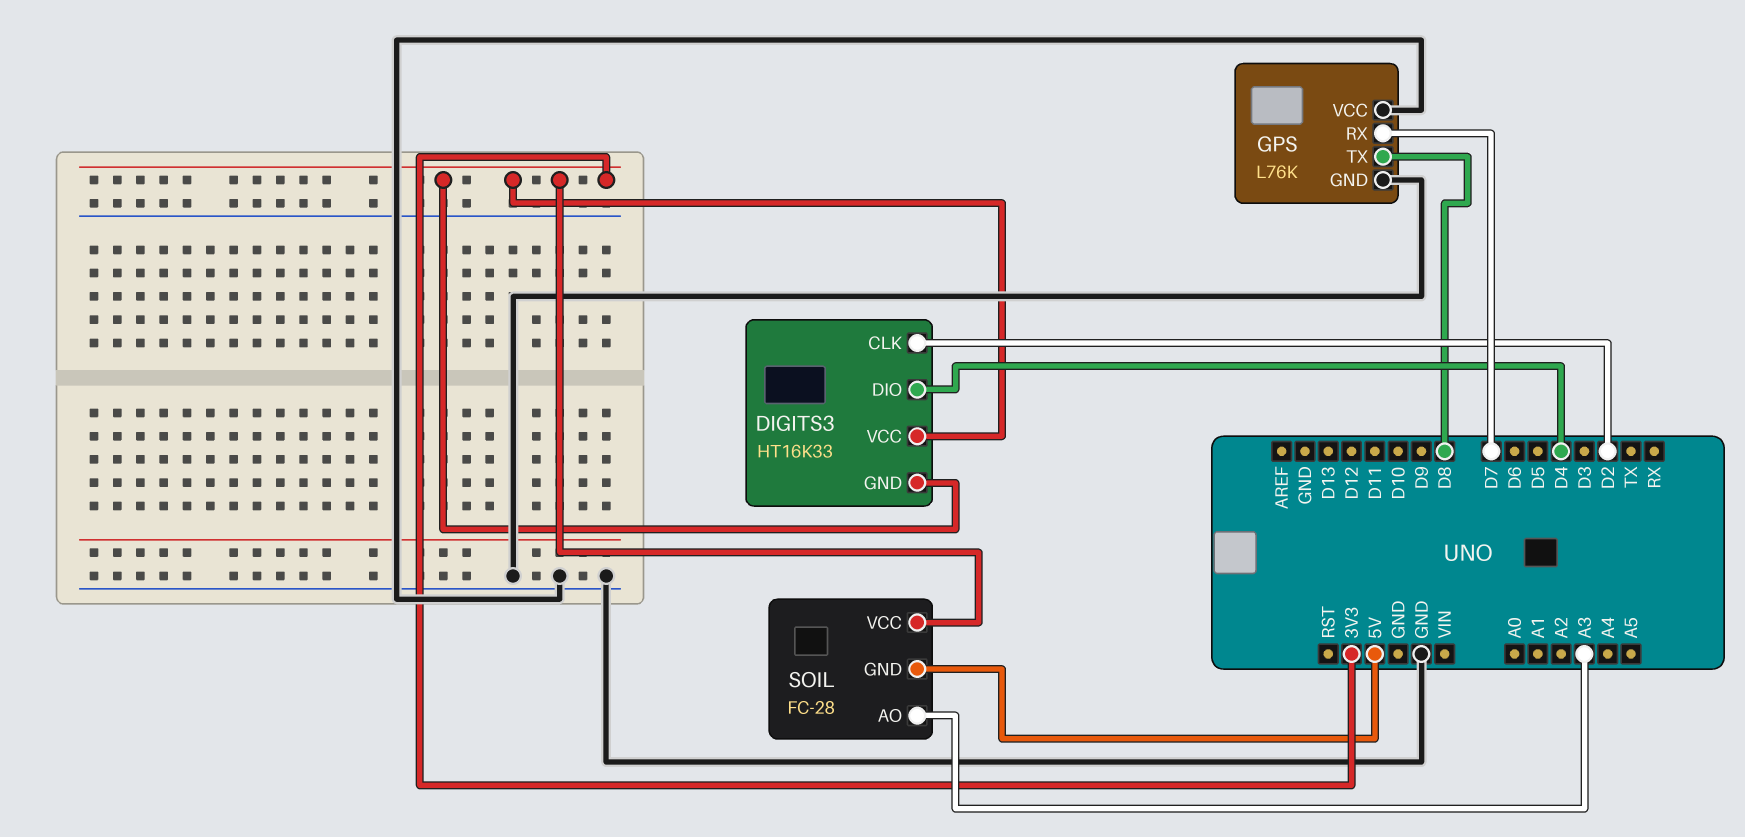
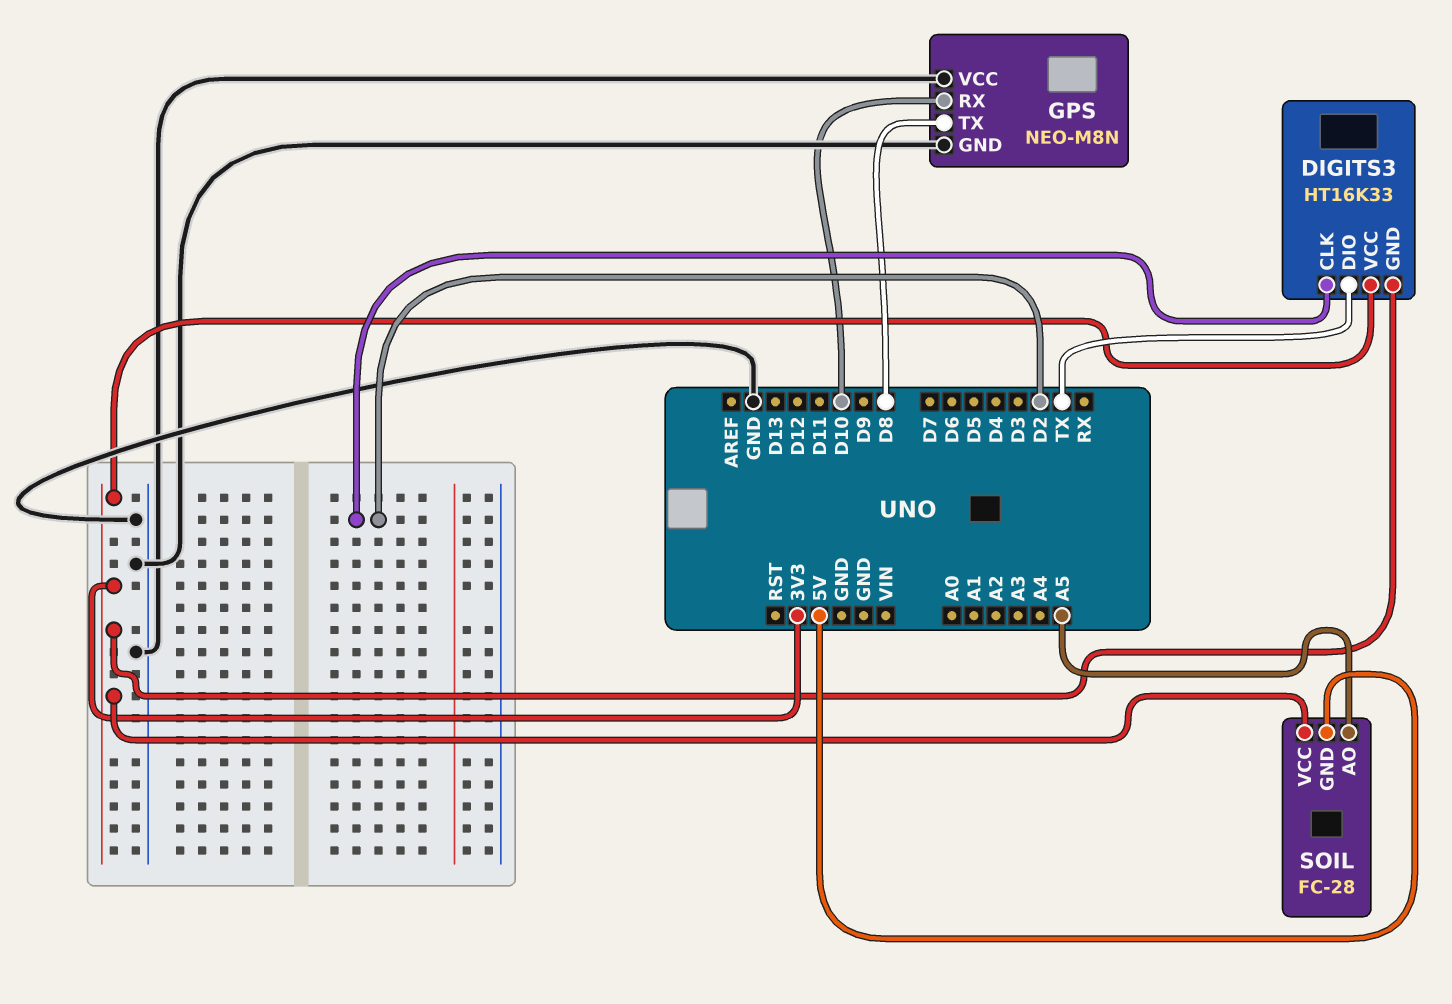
DIGITS3 pin DIO: D4 -> TX
GPS: L76K -> NEO-M8N
GPS pin RX: D7 -> D10
SOIL pin AO: A3 -> A5

